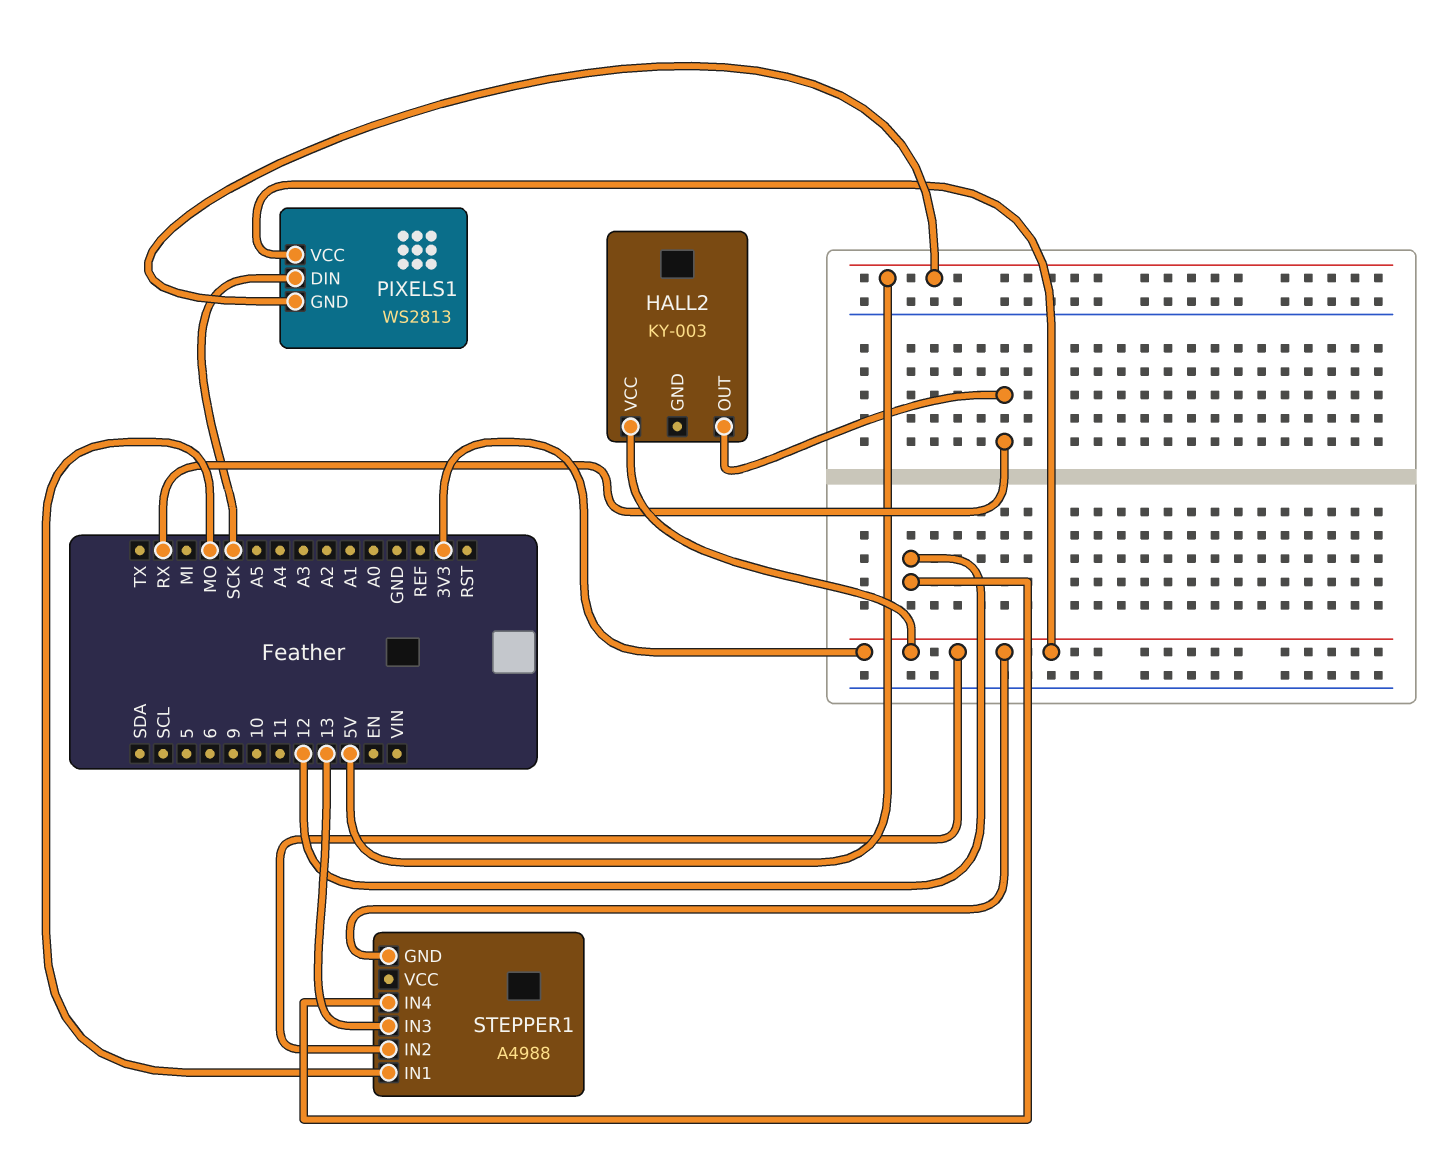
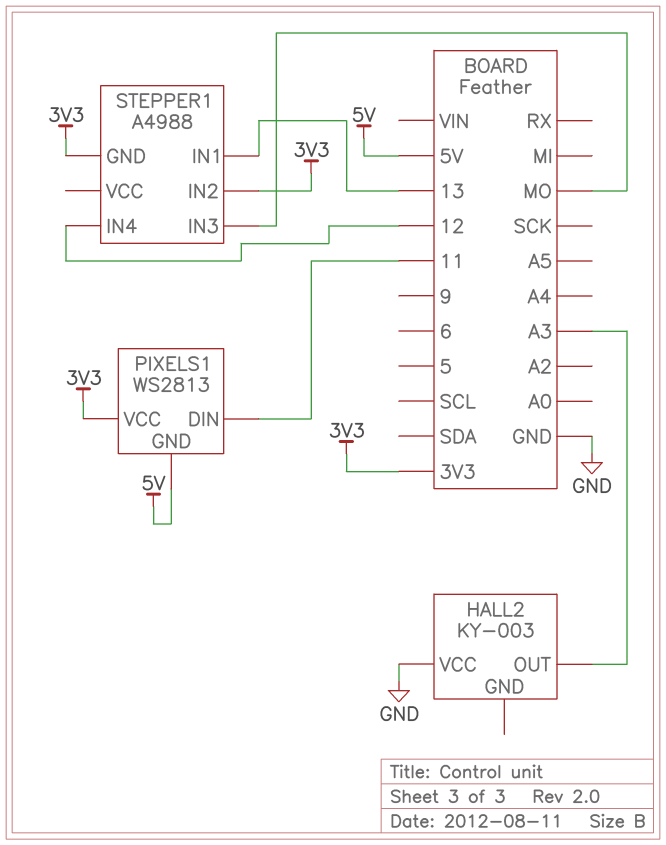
HALL2 pin OUT: RX -> A3
HALL2 pin VCC: 3V3 -> GND
PIXELS1 pin DIN: SCK -> 11
STEPPER1 pin IN1: MO -> 13
STEPPER1 pin IN3: 13 -> MO

